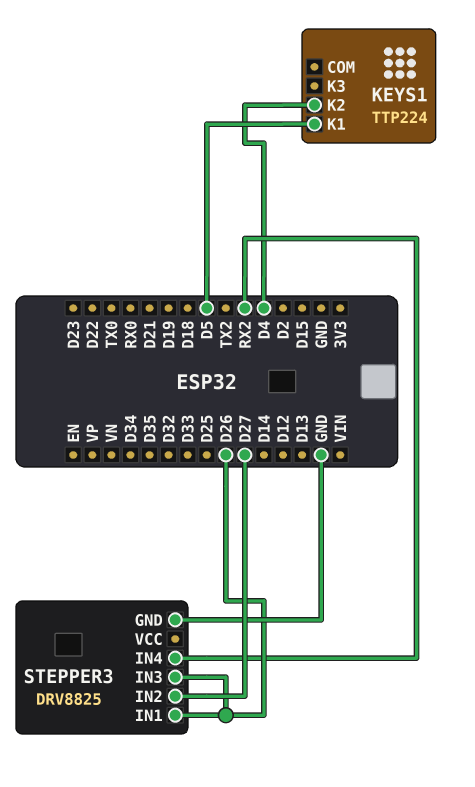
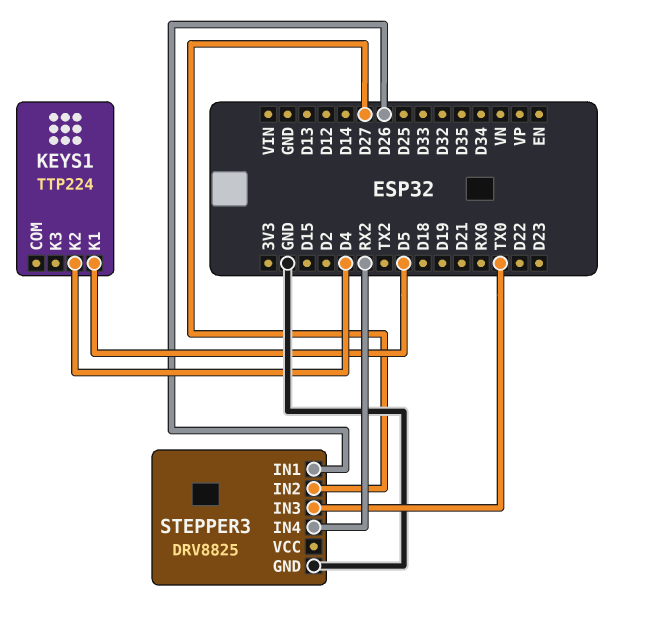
STEPPER3 pin IN3: D26 -> TX0

